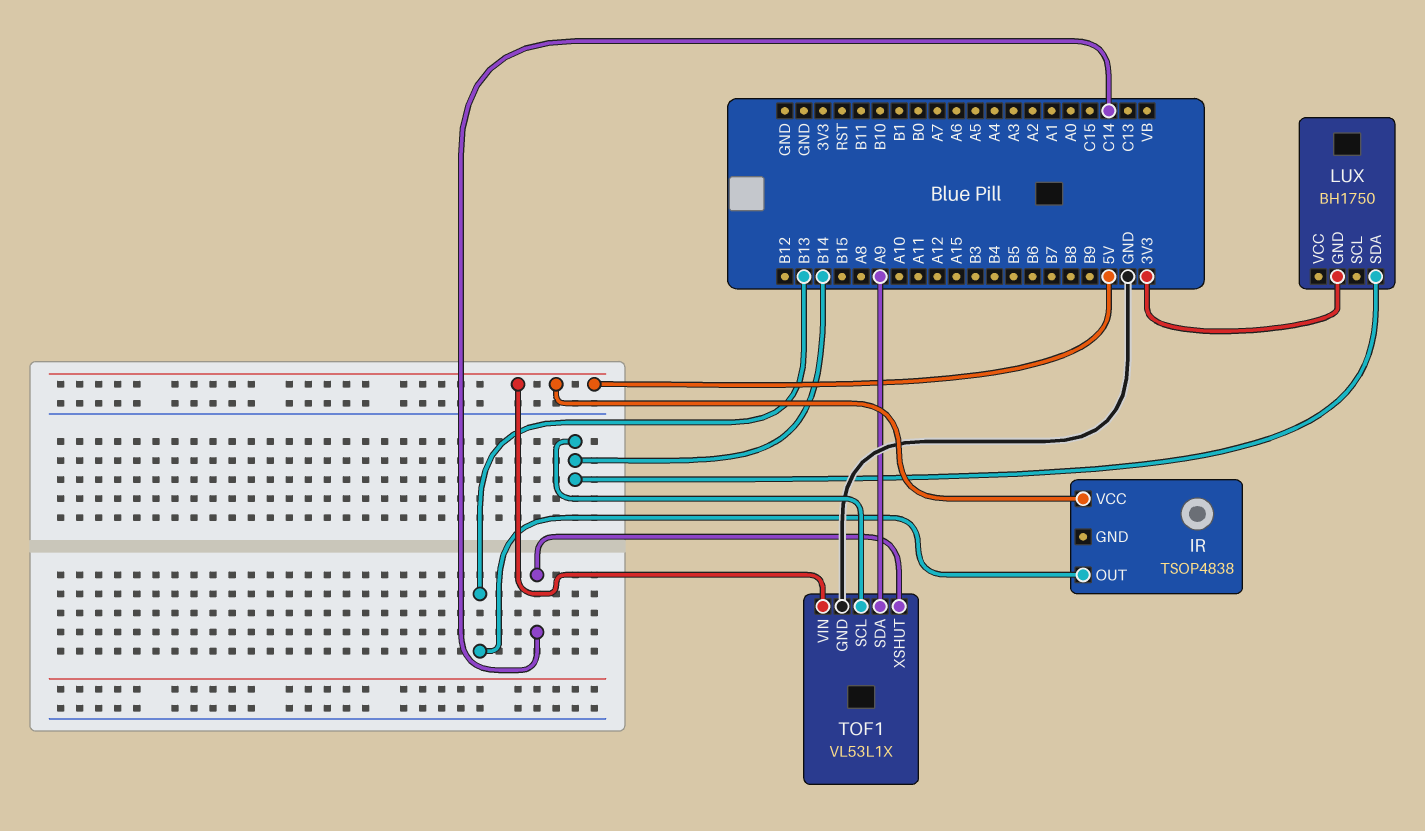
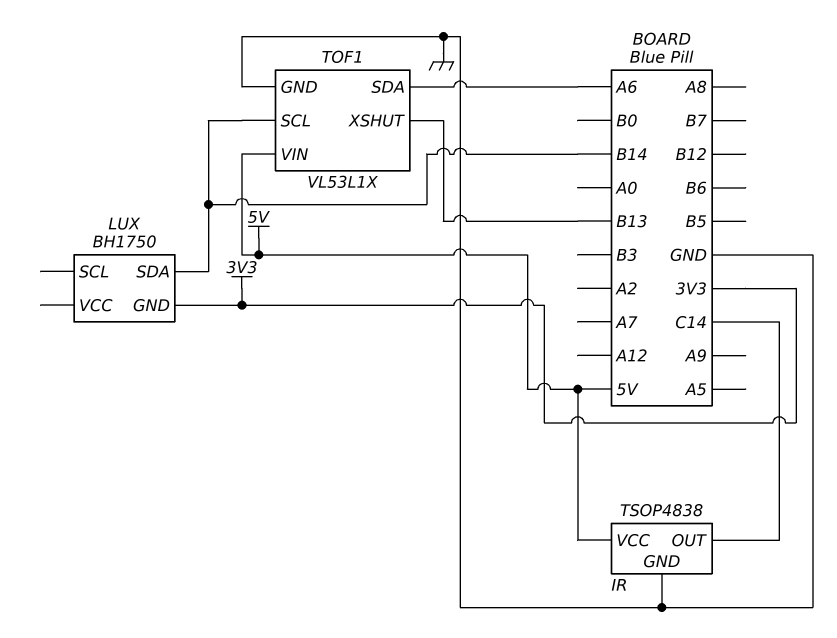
IR pin GND: none -> GND
IR pin OUT: B13 -> C14
TOF1 pin SDA: A9 -> A6
TOF1 pin XSHUT: C14 -> B13

